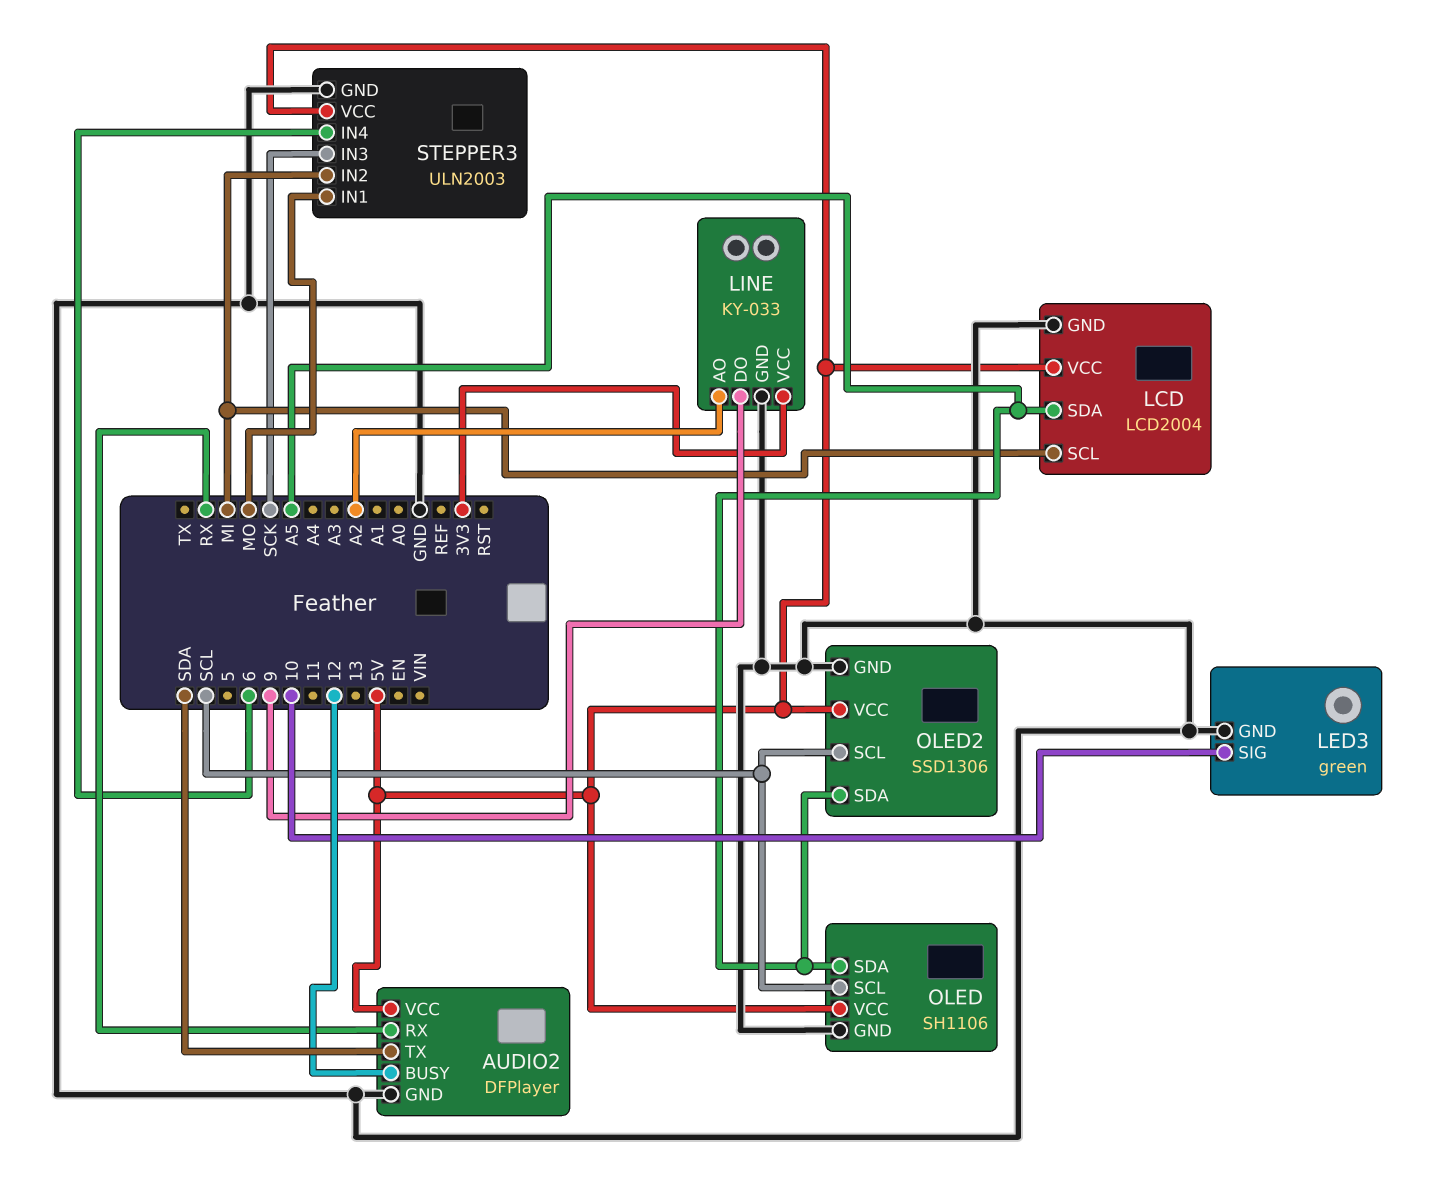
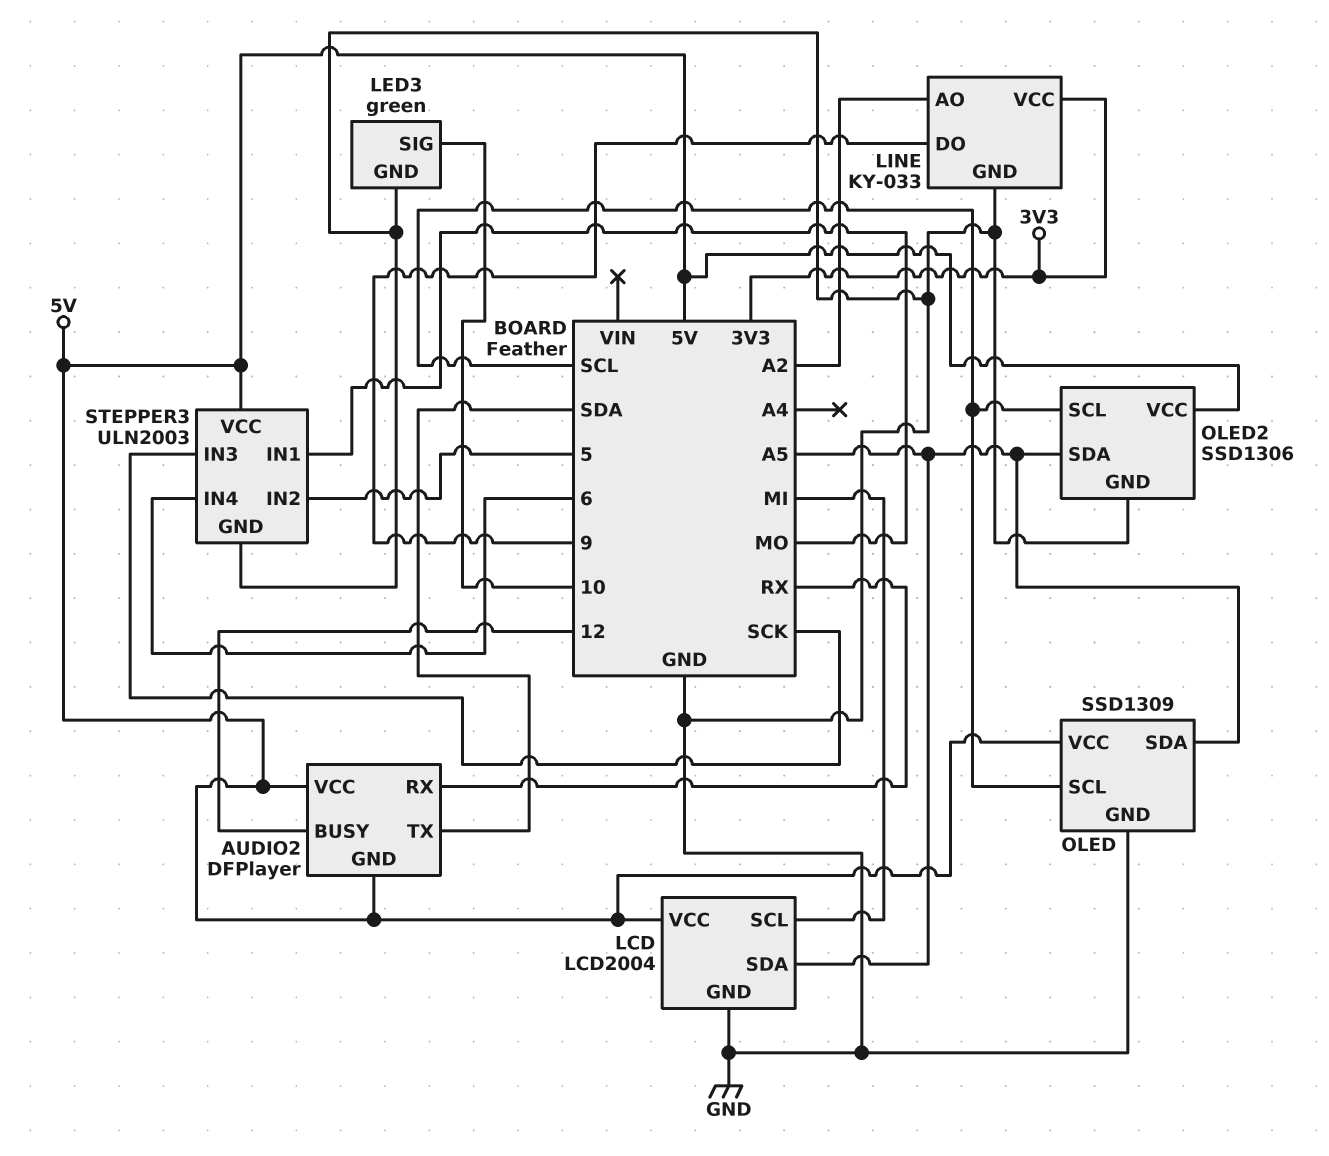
AUDIO2 pin GND: GND -> 5V
OLED: SH1106 -> SSD1309
STEPPER3 pin IN2: MI -> 5

